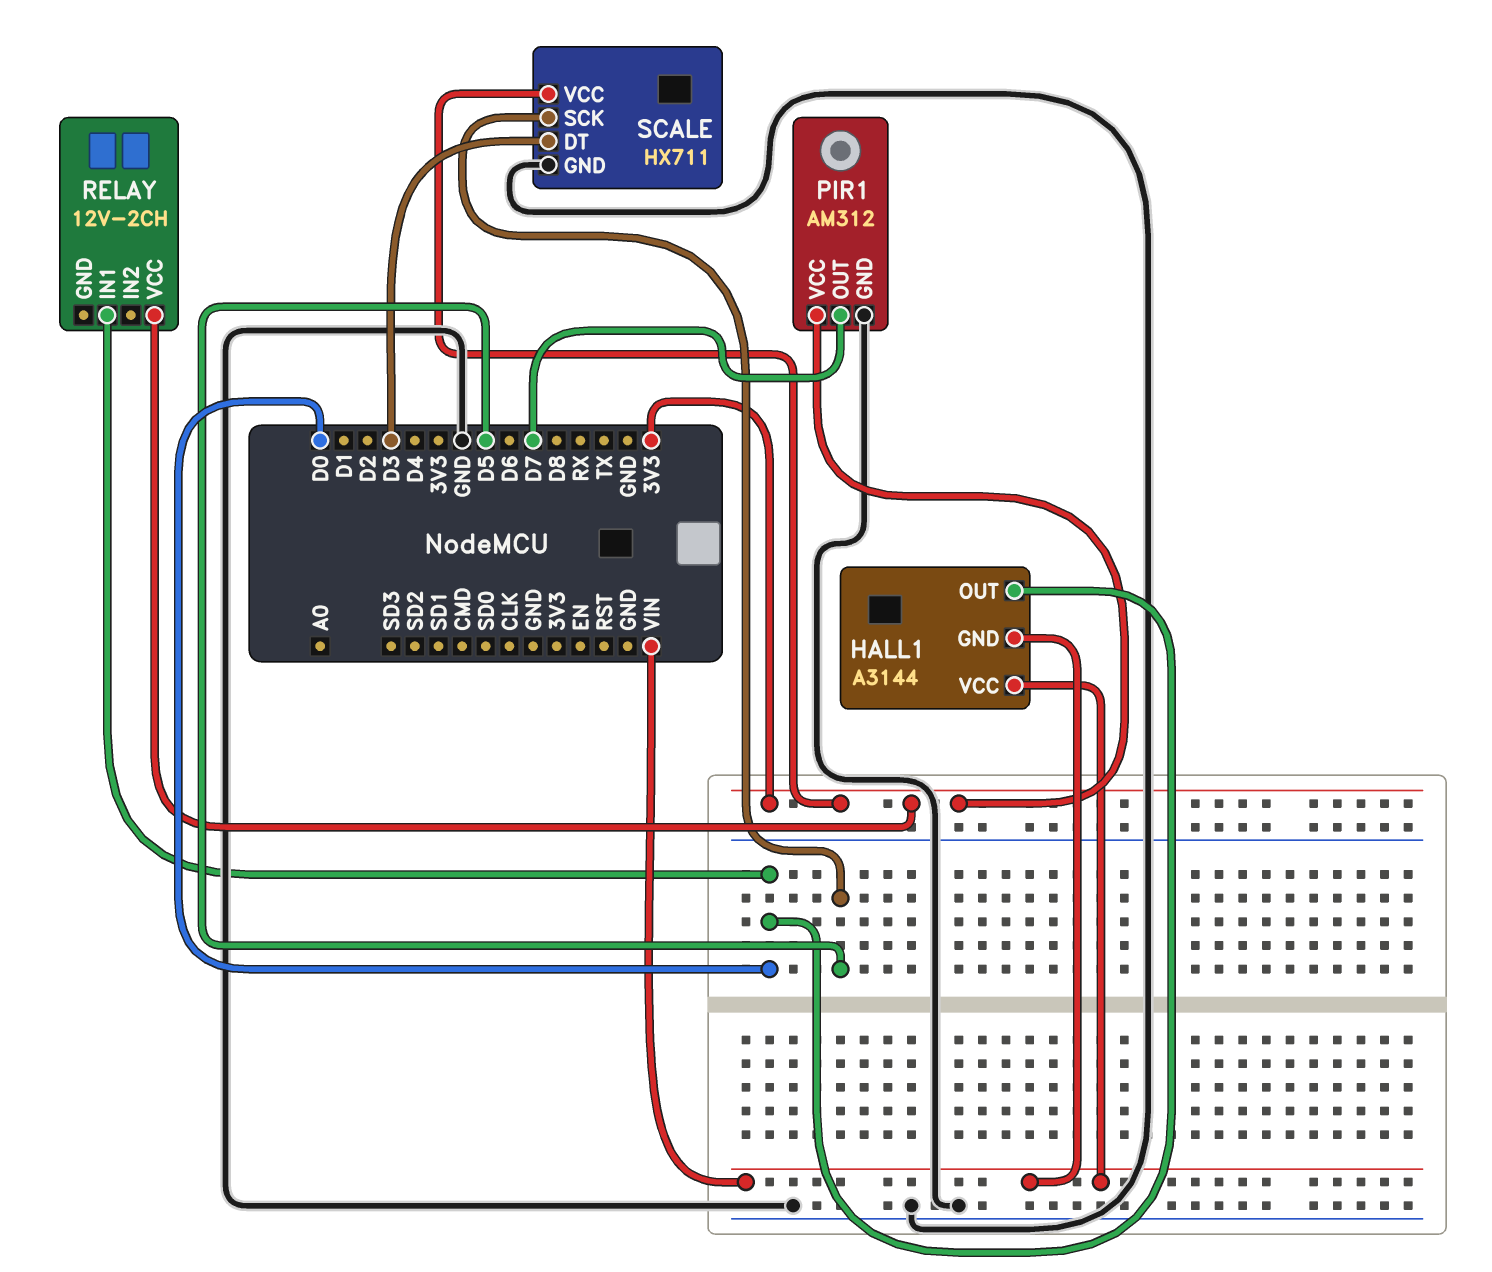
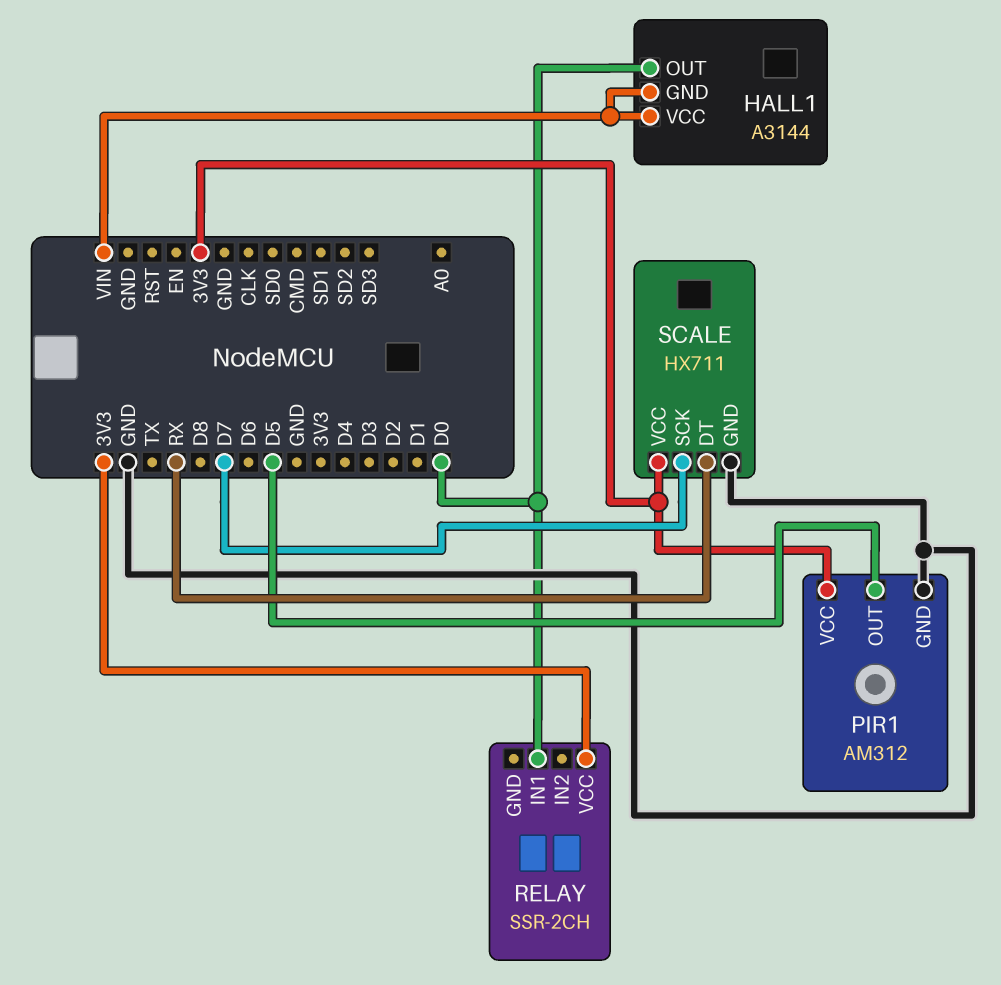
PIR1 pin OUT: D7 -> D5
RELAY: 12V-2CH -> SSR-2CH
SCALE pin DT: D3 -> RX
SCALE pin SCK: D5 -> D7

